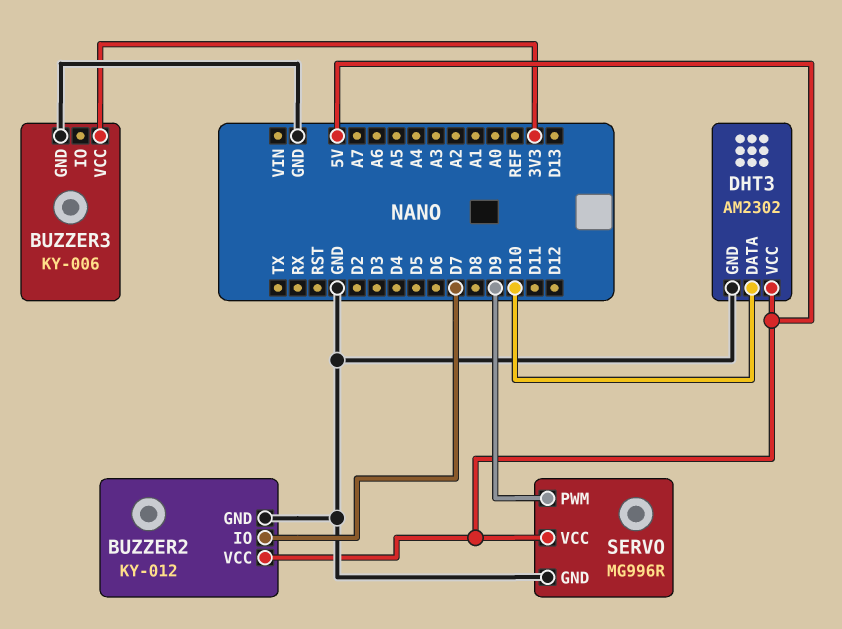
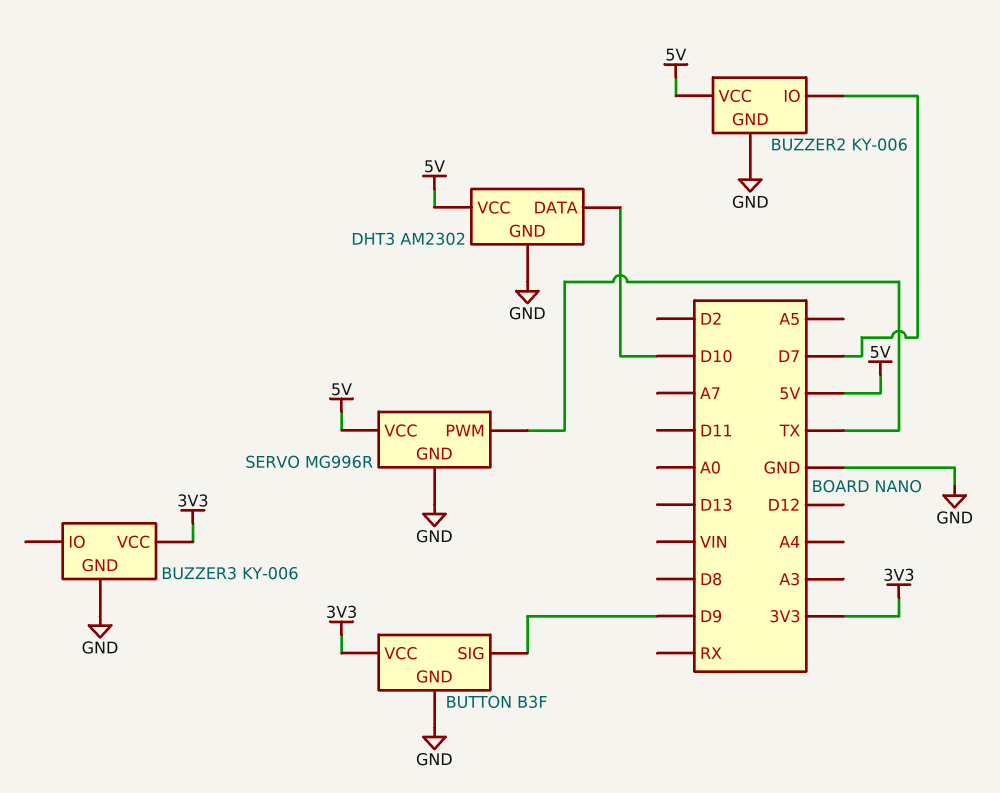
BUTTON: none -> B3F
BUTTON pin GND: none -> GND
BUTTON pin SIG: none -> D9
BUTTON pin VCC: none -> 3V3
BUZZER2: KY-012 -> KY-006
SERVO pin PWM: D9 -> TX

